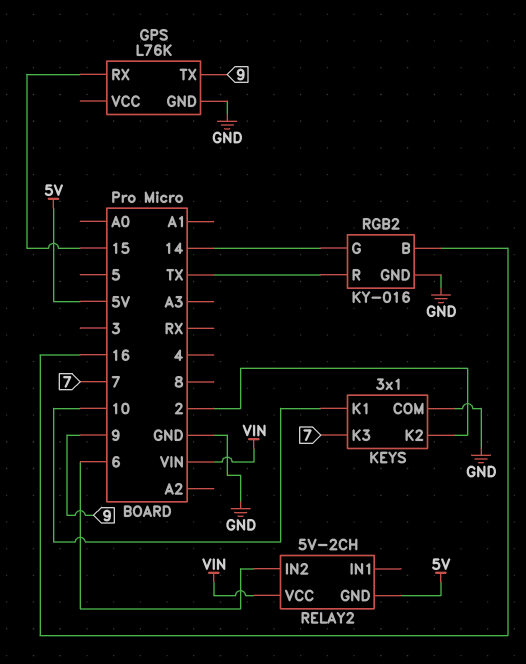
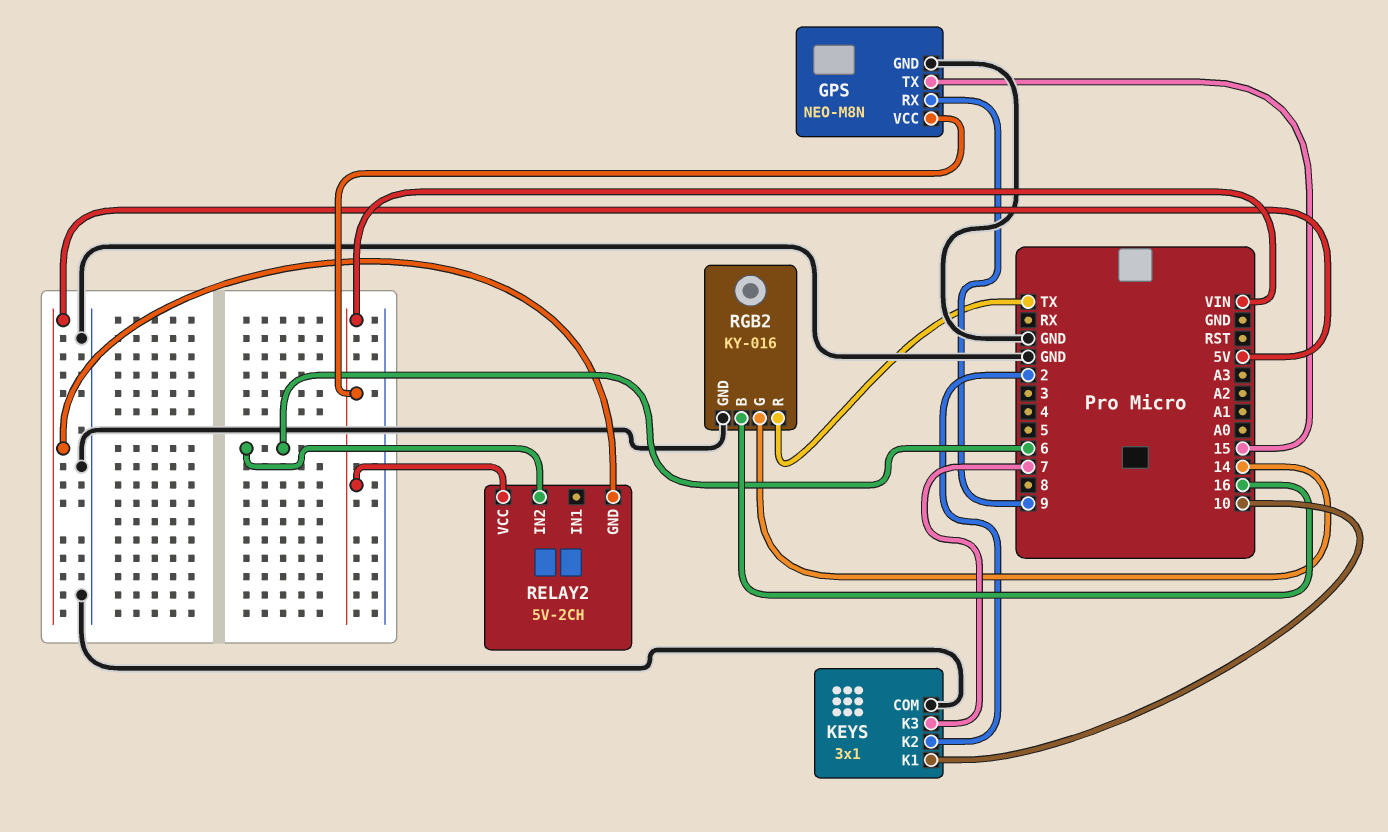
GPS: L76K -> NEO-M8N
GPS pin RX: 15 -> 9
GPS pin TX: 9 -> 15
GPS pin VCC: none -> VIN

